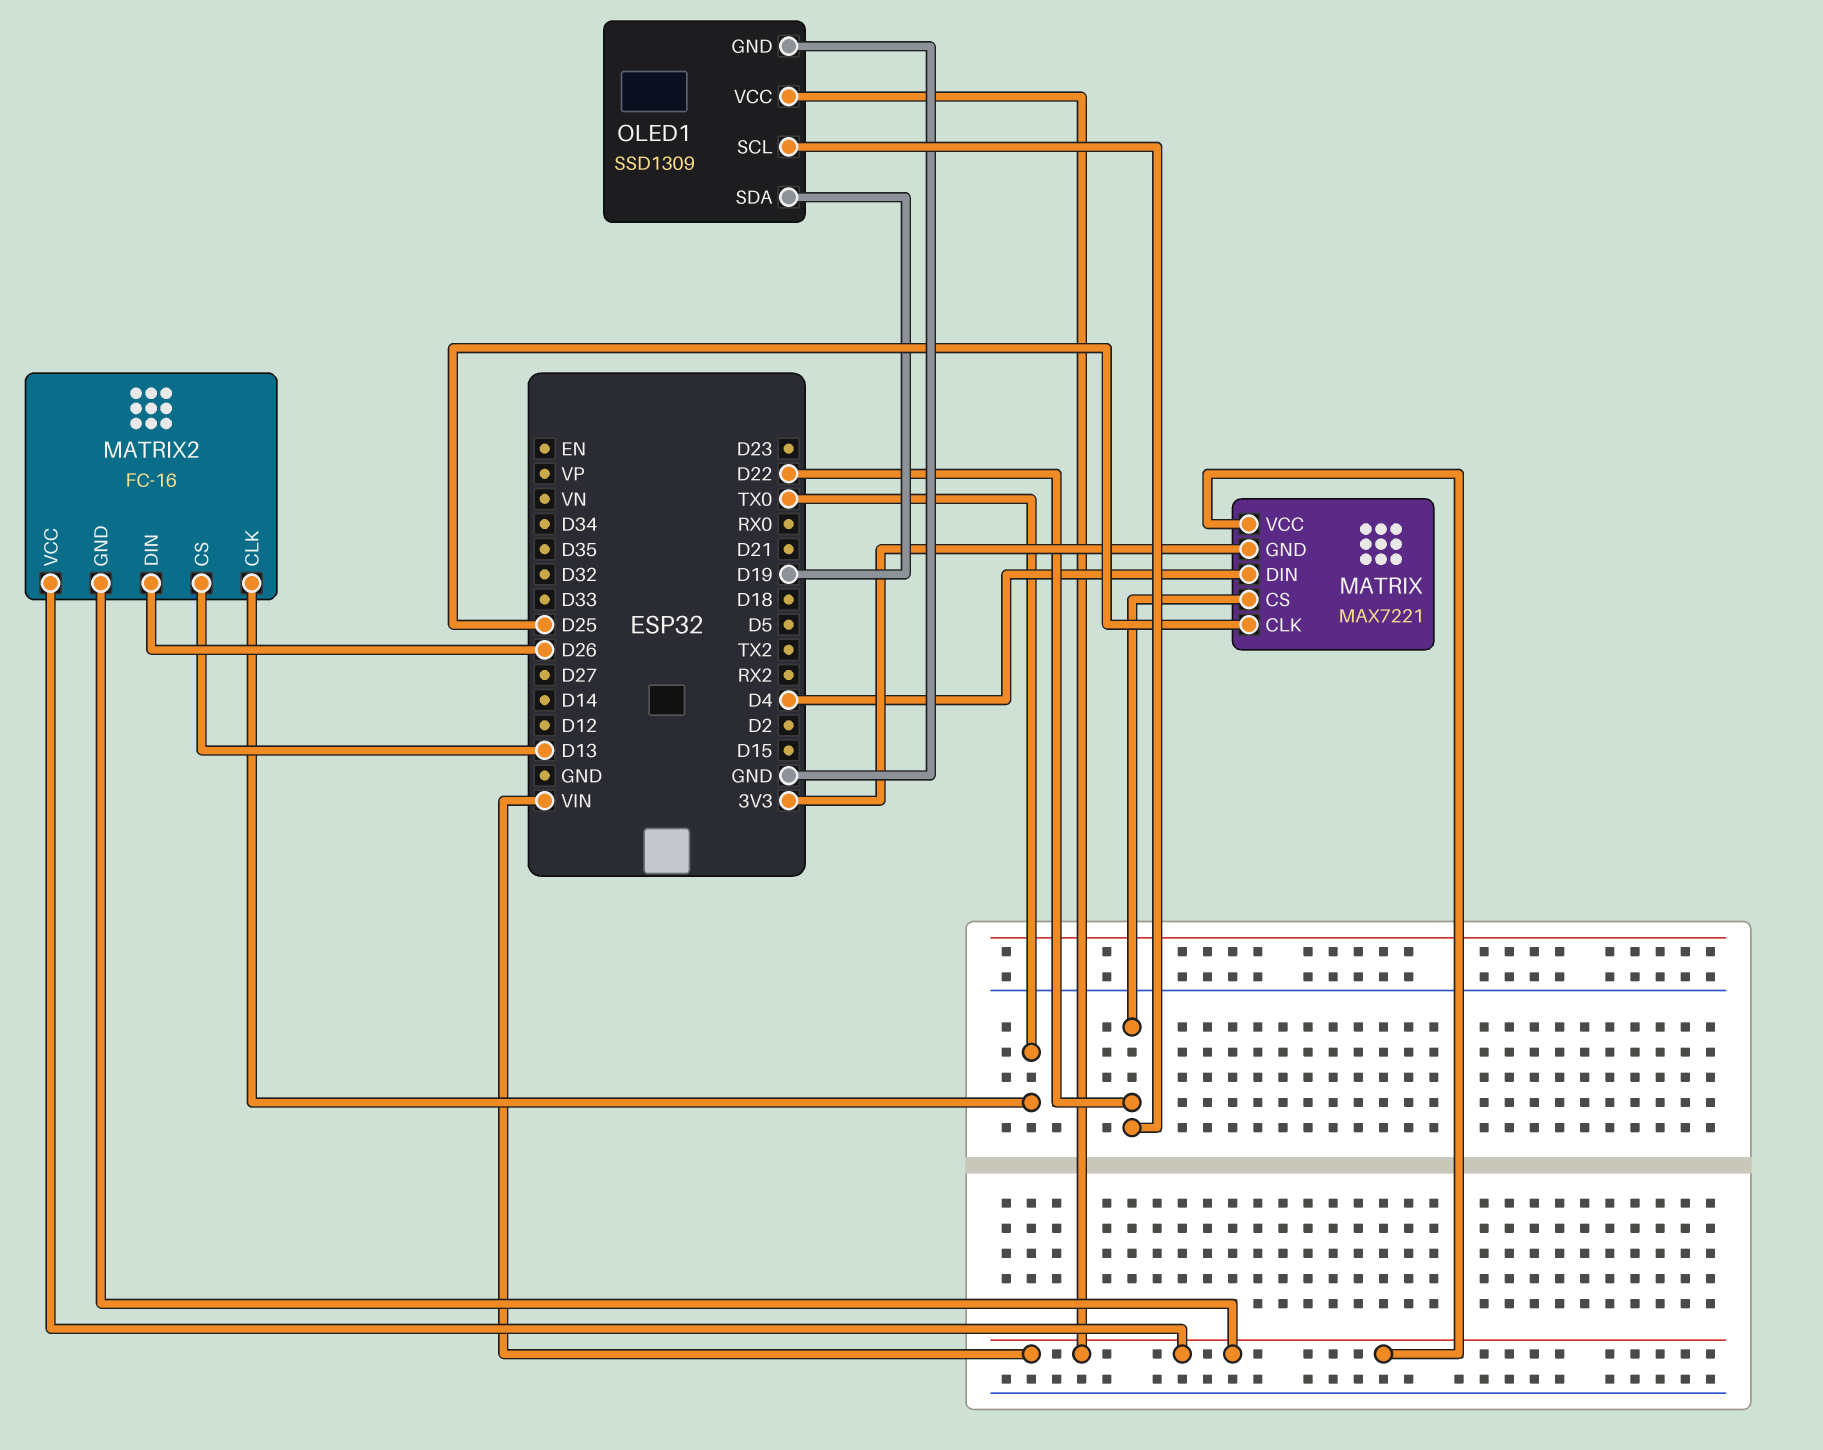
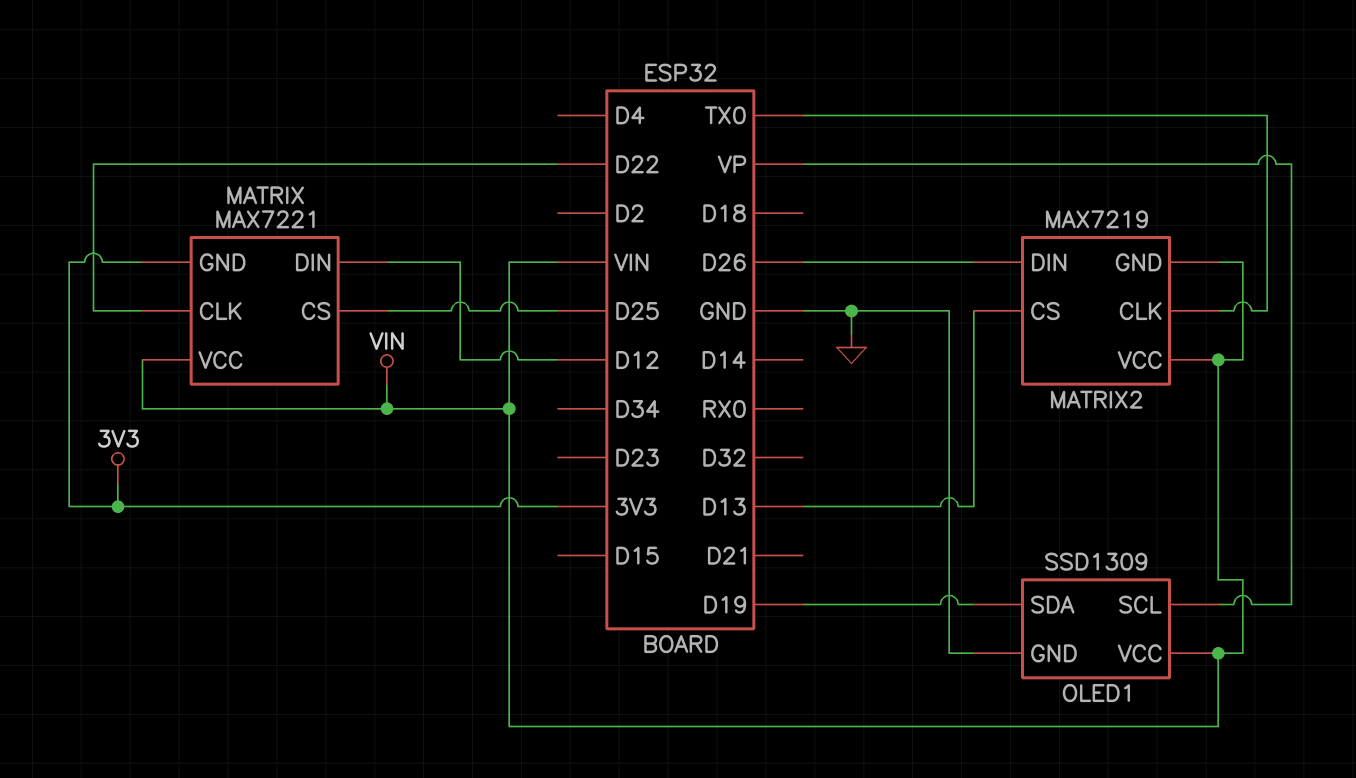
MATRIX pin CLK: D25 -> D22
MATRIX pin CS: D22 -> D25
MATRIX pin DIN: D4 -> D12
MATRIX2: FC-16 -> MAX7219
OLED1 pin SCL: D22 -> VP

